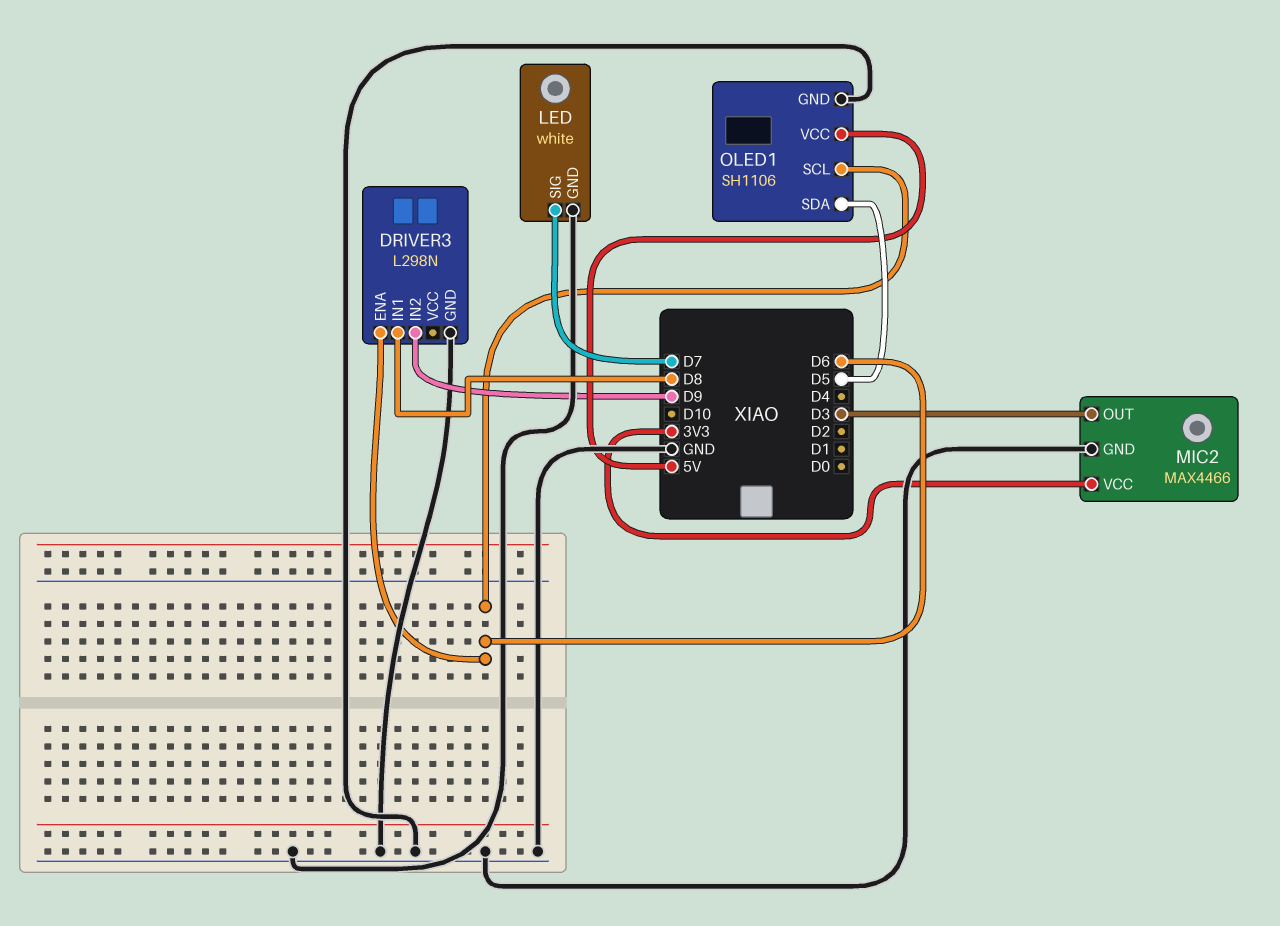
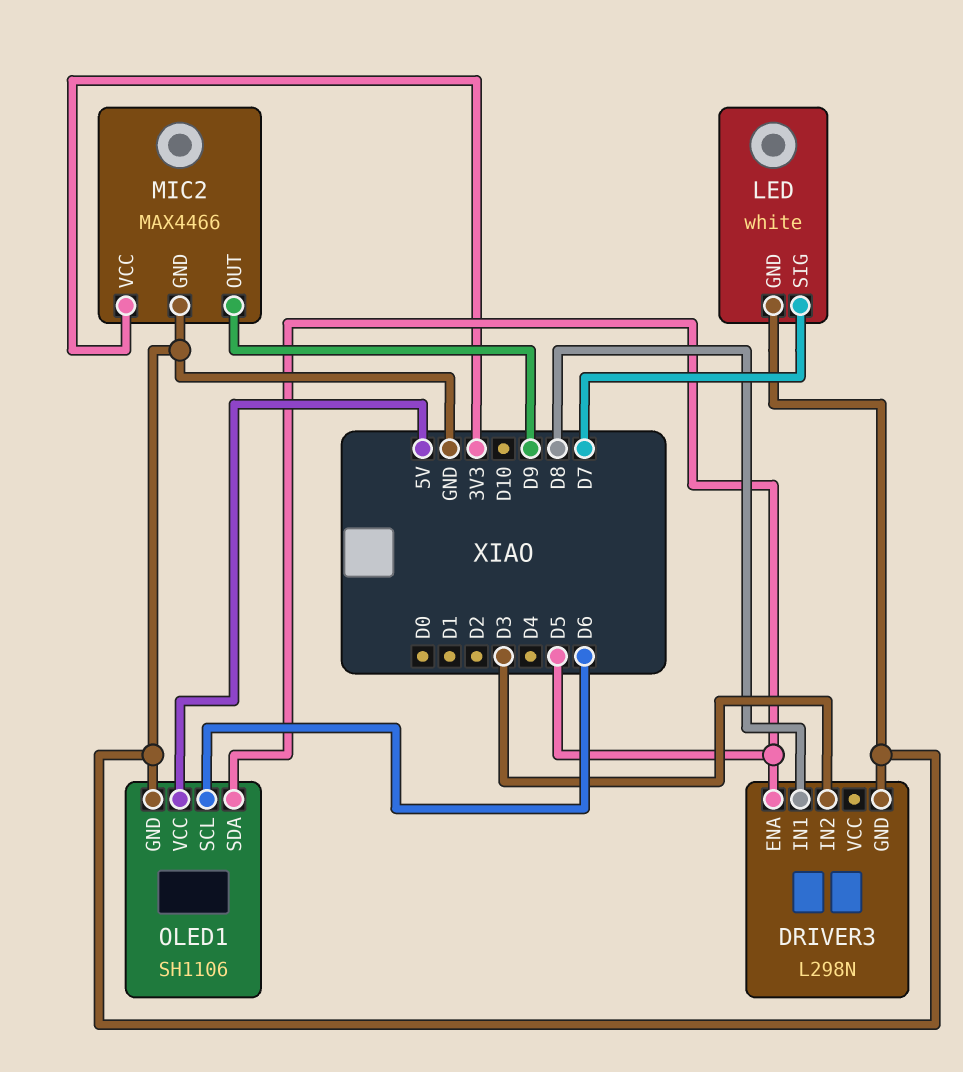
DRIVER3 pin ENA: D6 -> D5
DRIVER3 pin IN2: D9 -> D3
MIC2 pin OUT: D3 -> D9

